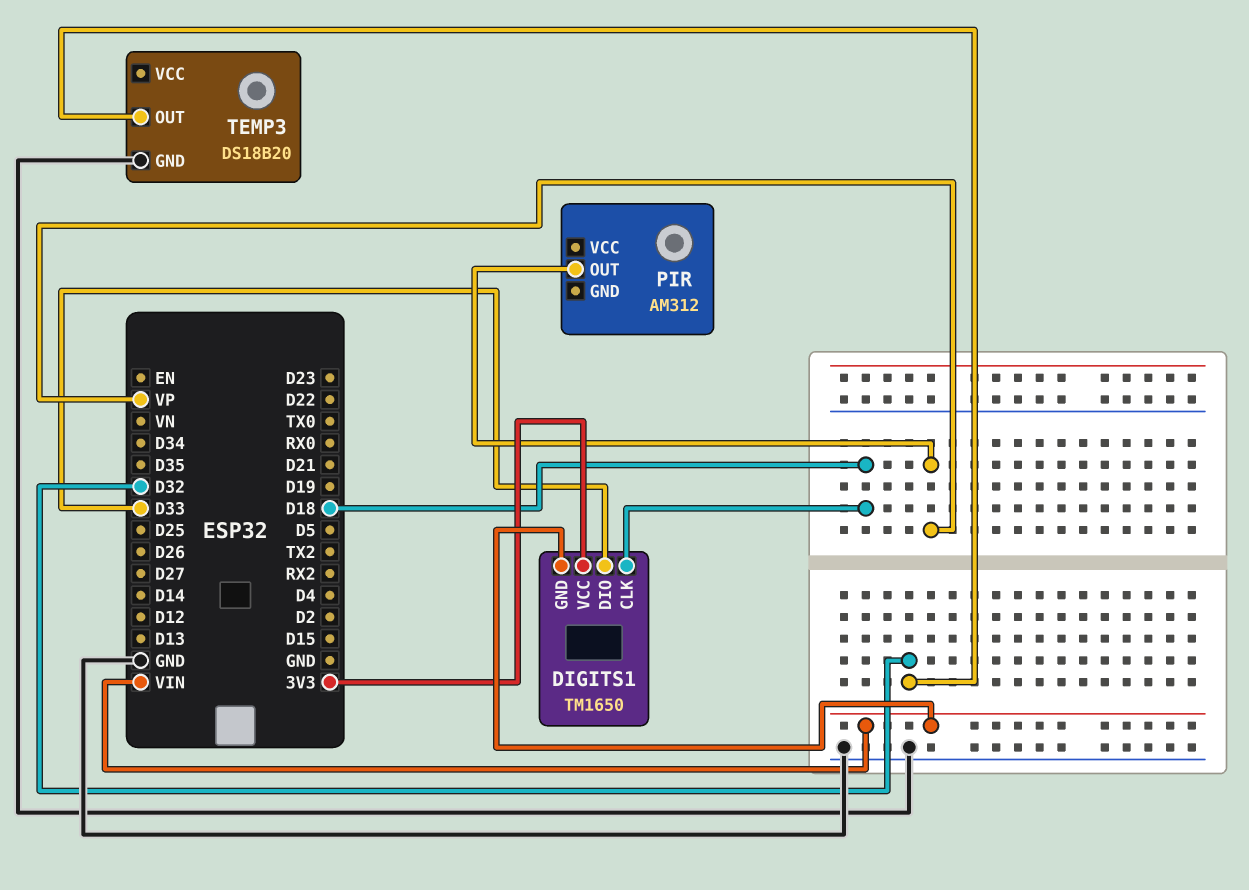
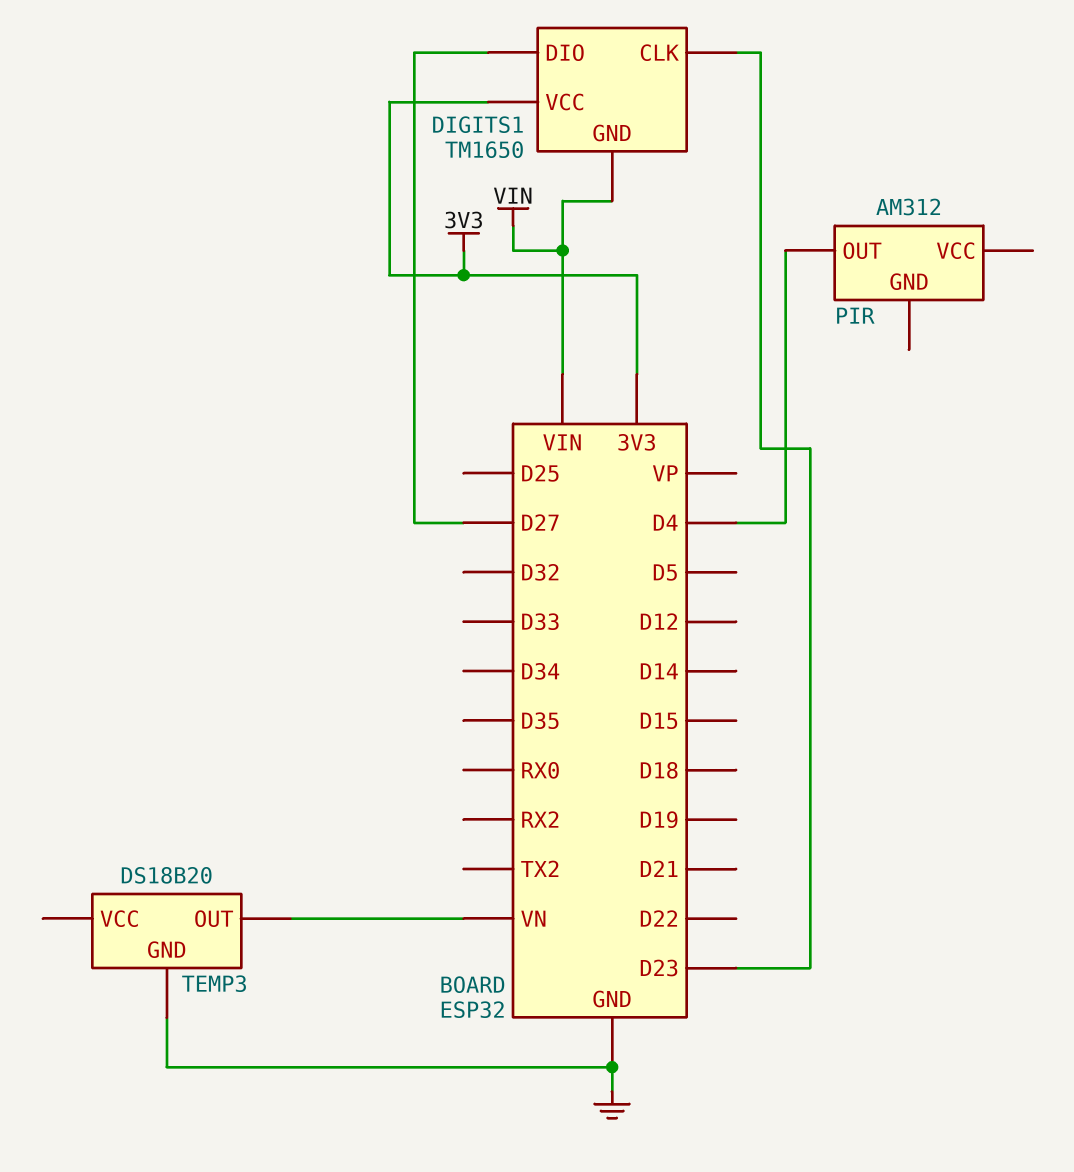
DIGITS1 pin CLK: D18 -> D23
DIGITS1 pin DIO: D33 -> D27
PIR pin OUT: VP -> D4
TEMP3 pin OUT: D32 -> VN

